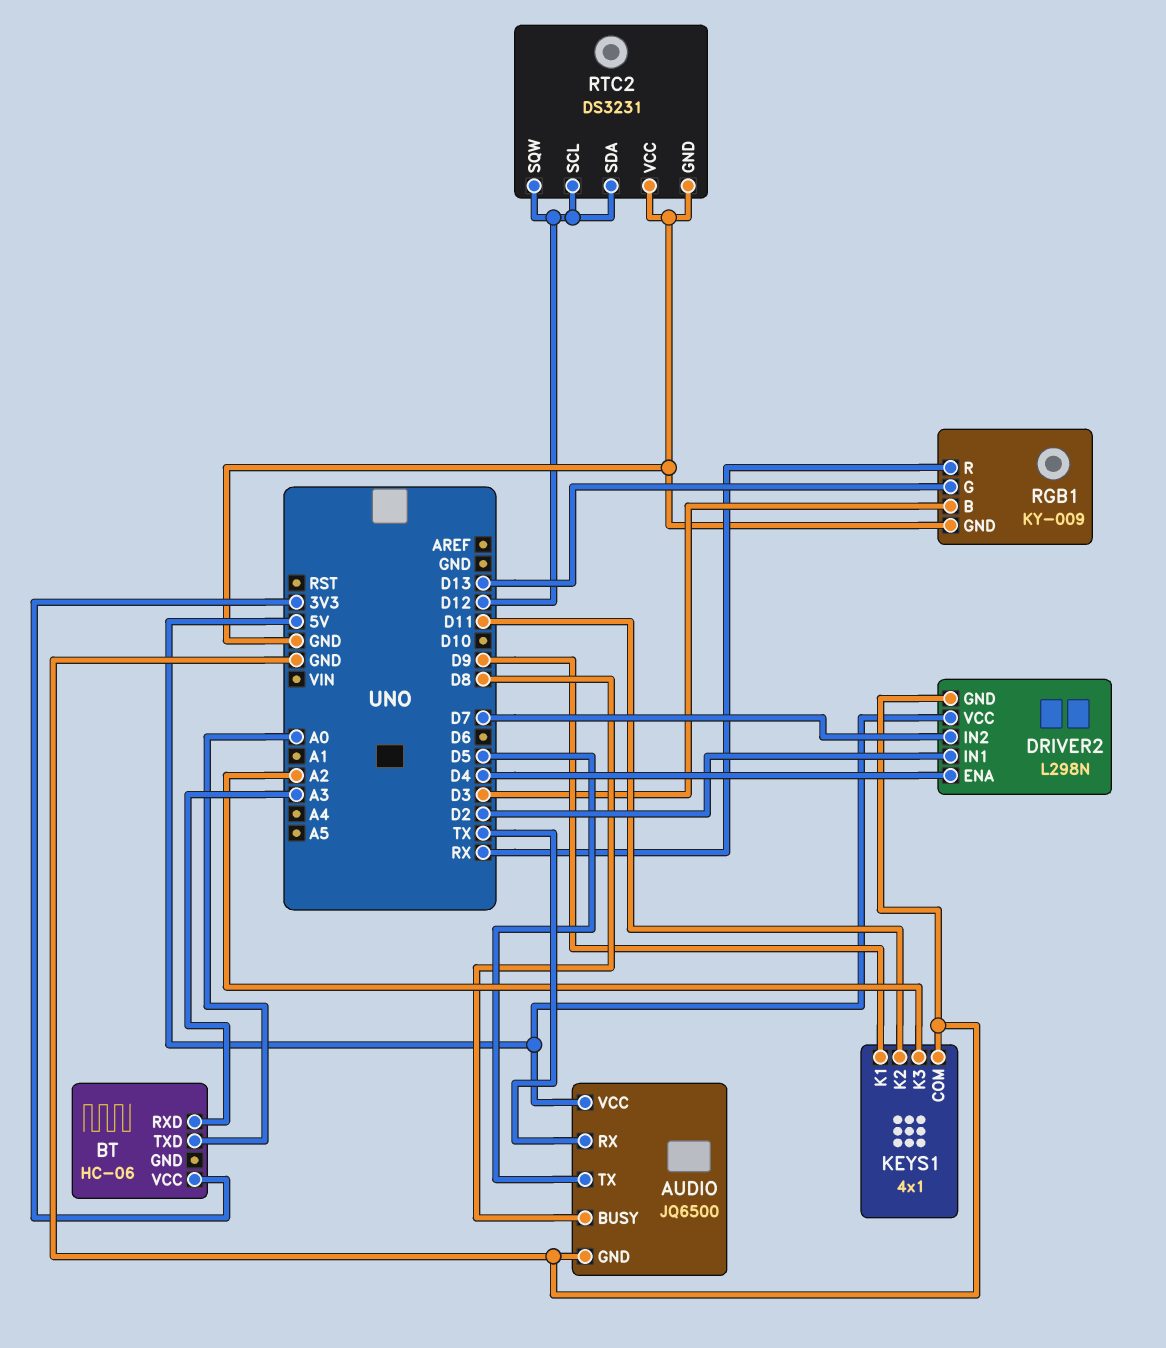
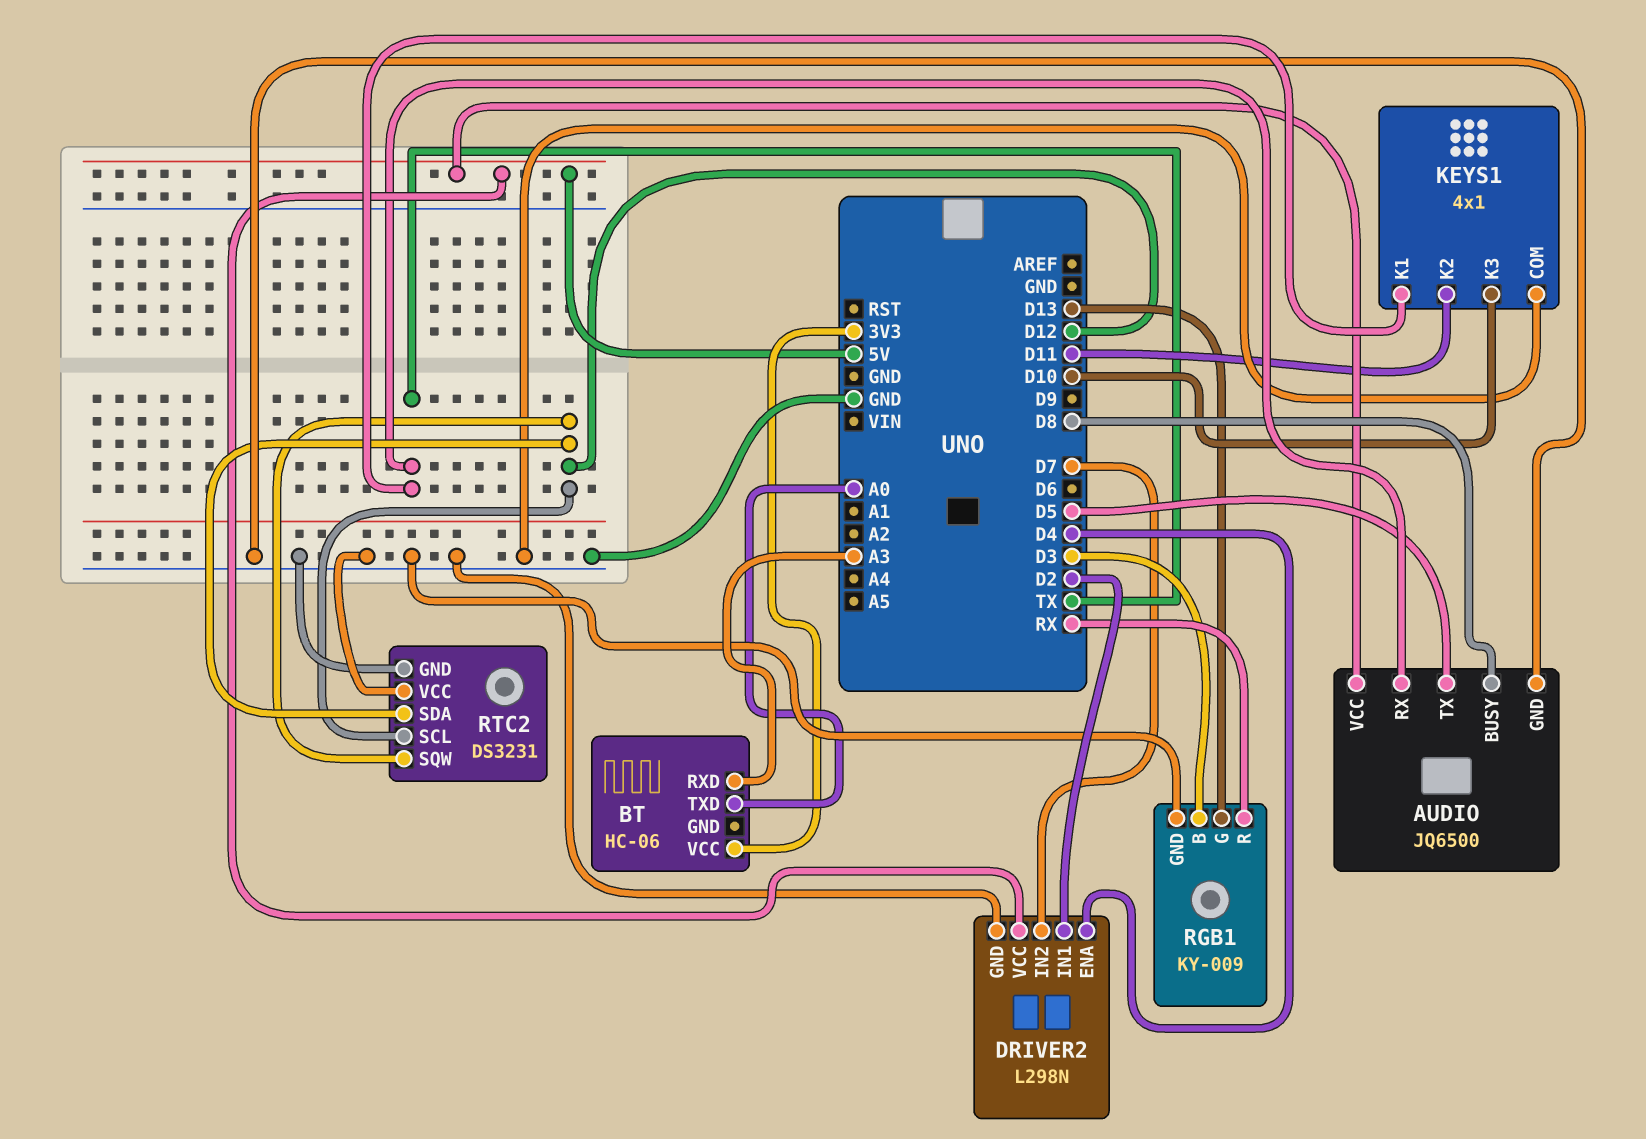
KEYS1 pin K1: D9 -> TX
KEYS1 pin K3: A2 -> D10

